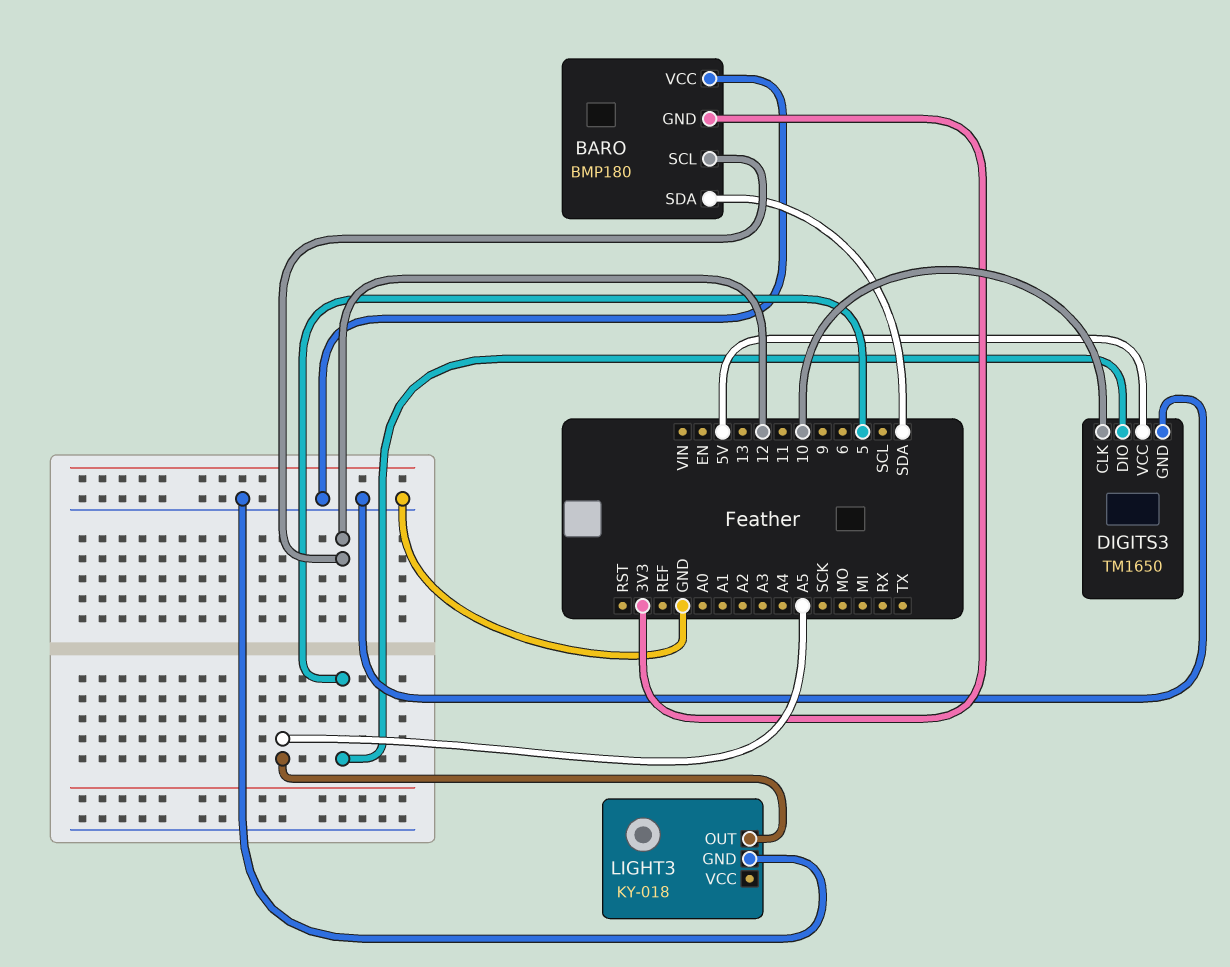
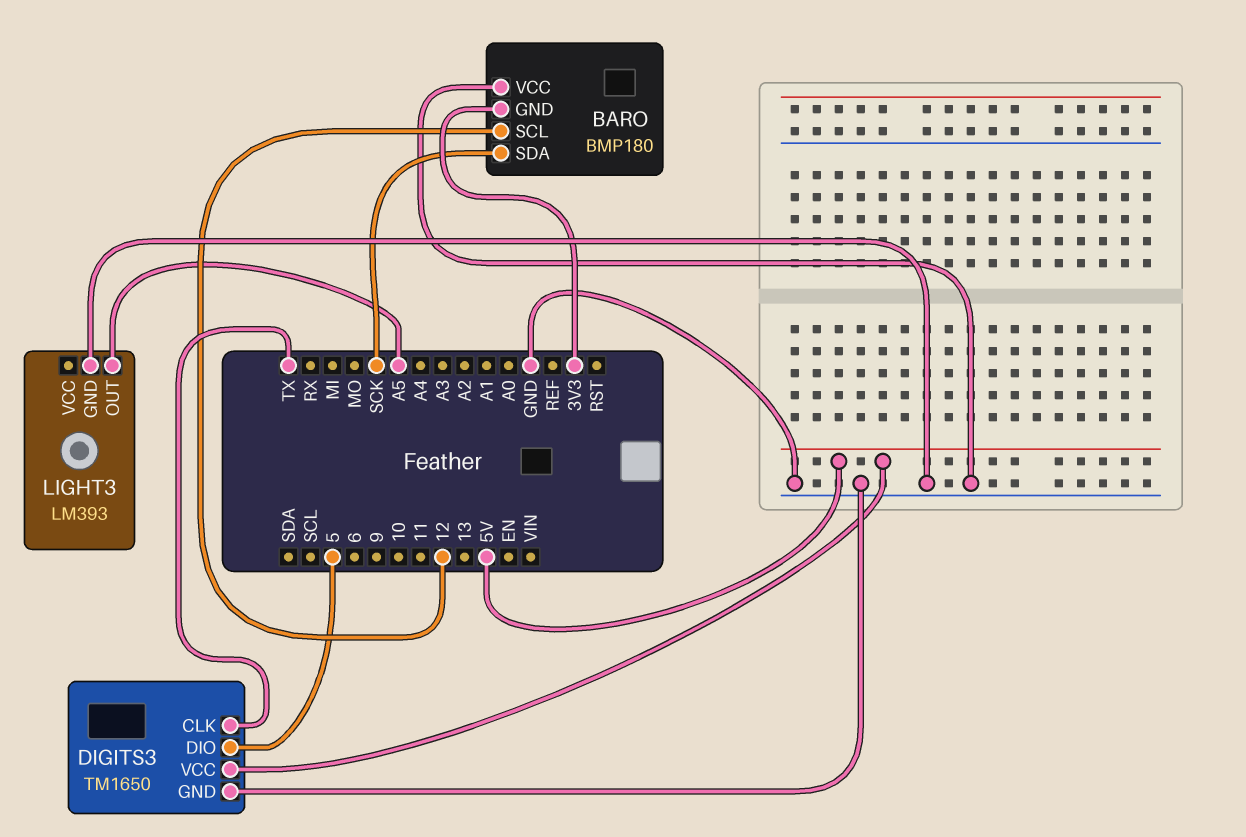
BARO pin SDA: SDA -> SCK
DIGITS3 pin CLK: 10 -> TX
LIGHT3: KY-018 -> LM393

